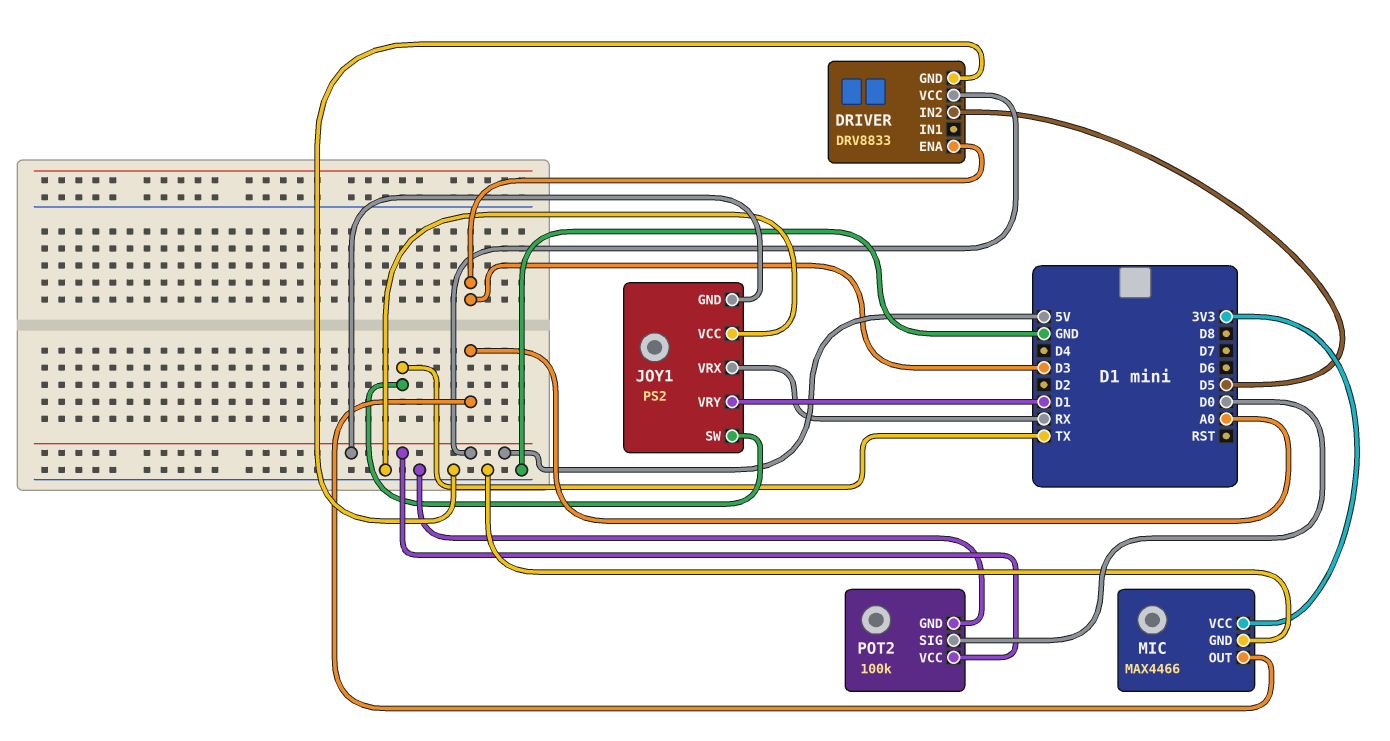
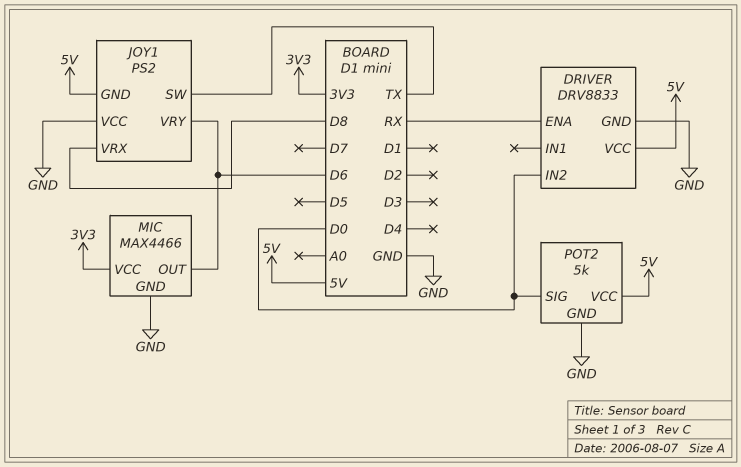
DRIVER pin ENA: D3 -> RX
DRIVER pin IN2: D5 -> D0
JOY1 pin VRX: RX -> D8
JOY1 pin VRY: D1 -> D6
MIC pin OUT: A0 -> D6
POT2: 100k -> 5k

